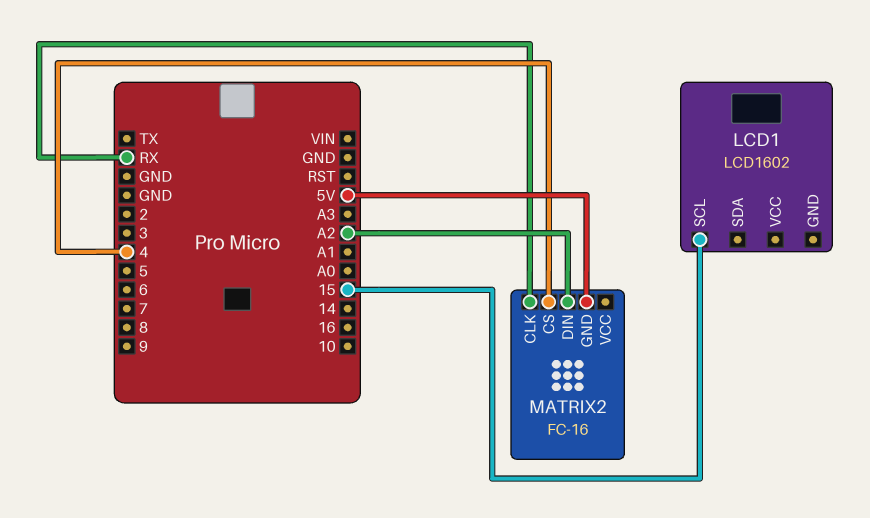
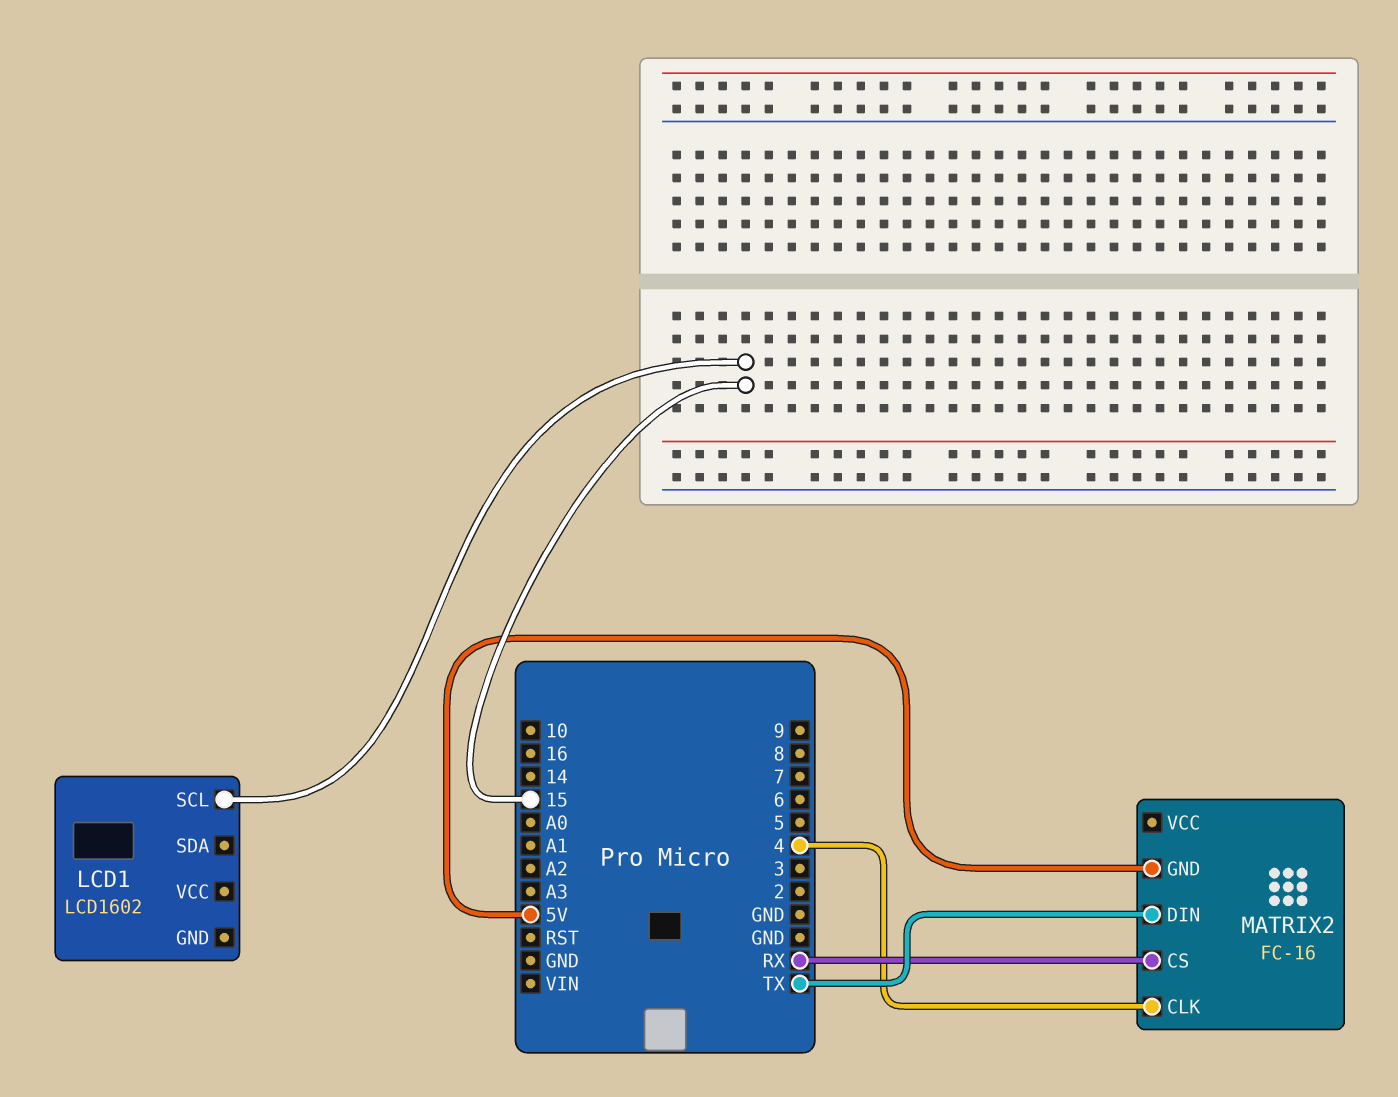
MATRIX2 pin CLK: RX -> 4
MATRIX2 pin CS: 4 -> RX
MATRIX2 pin DIN: A2 -> TX

